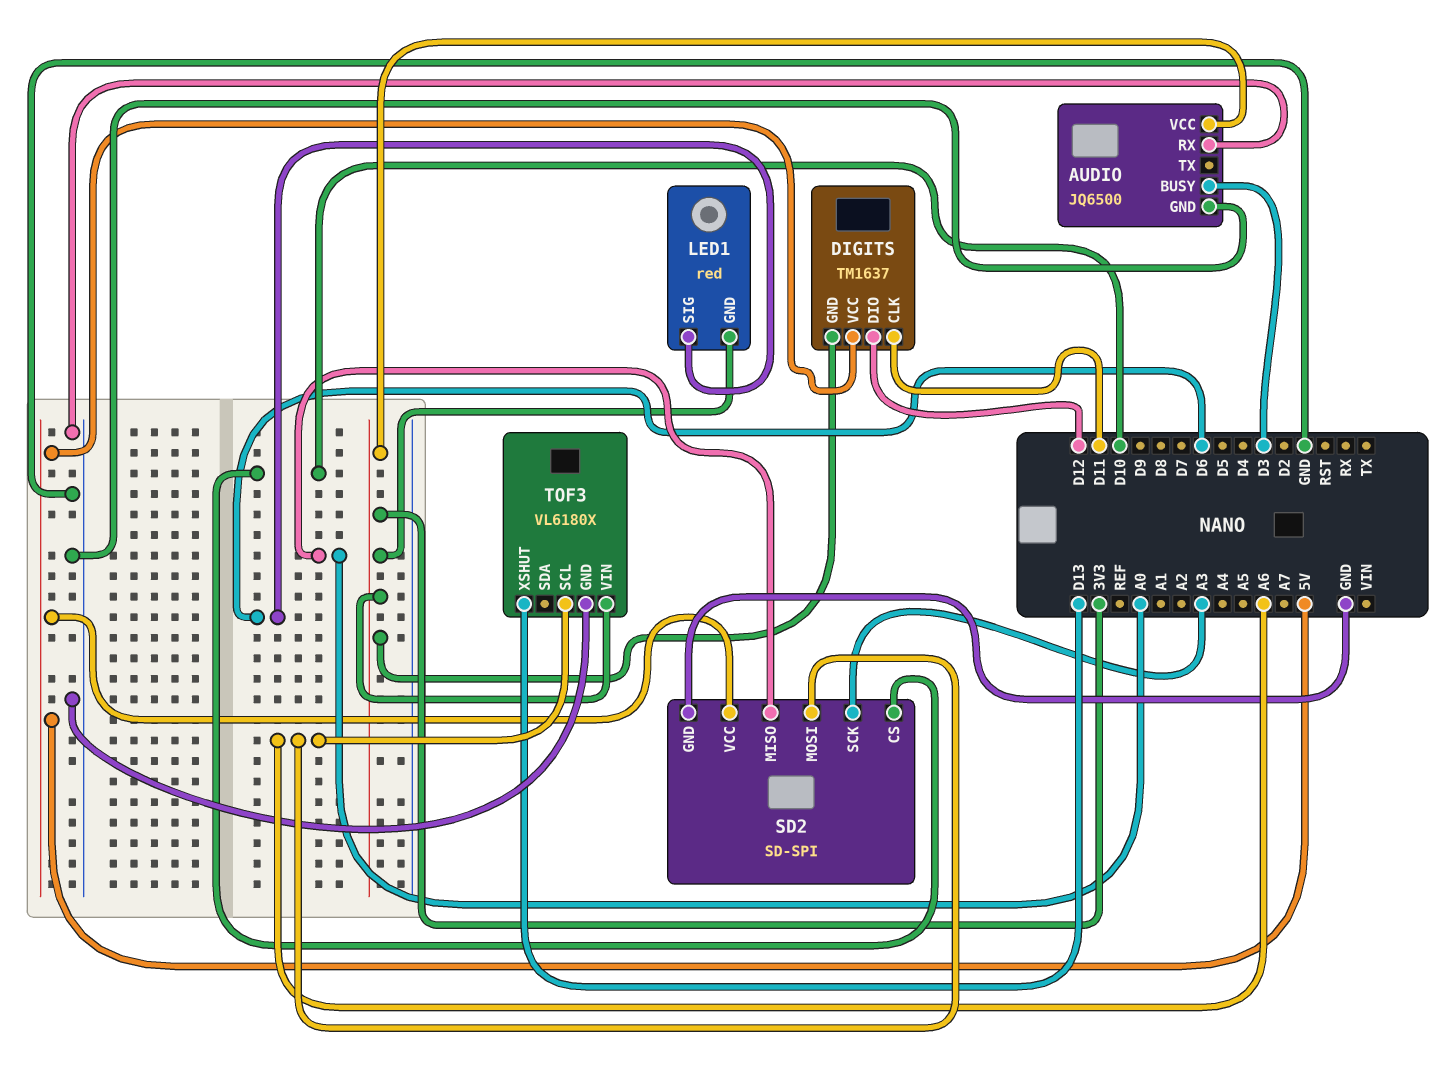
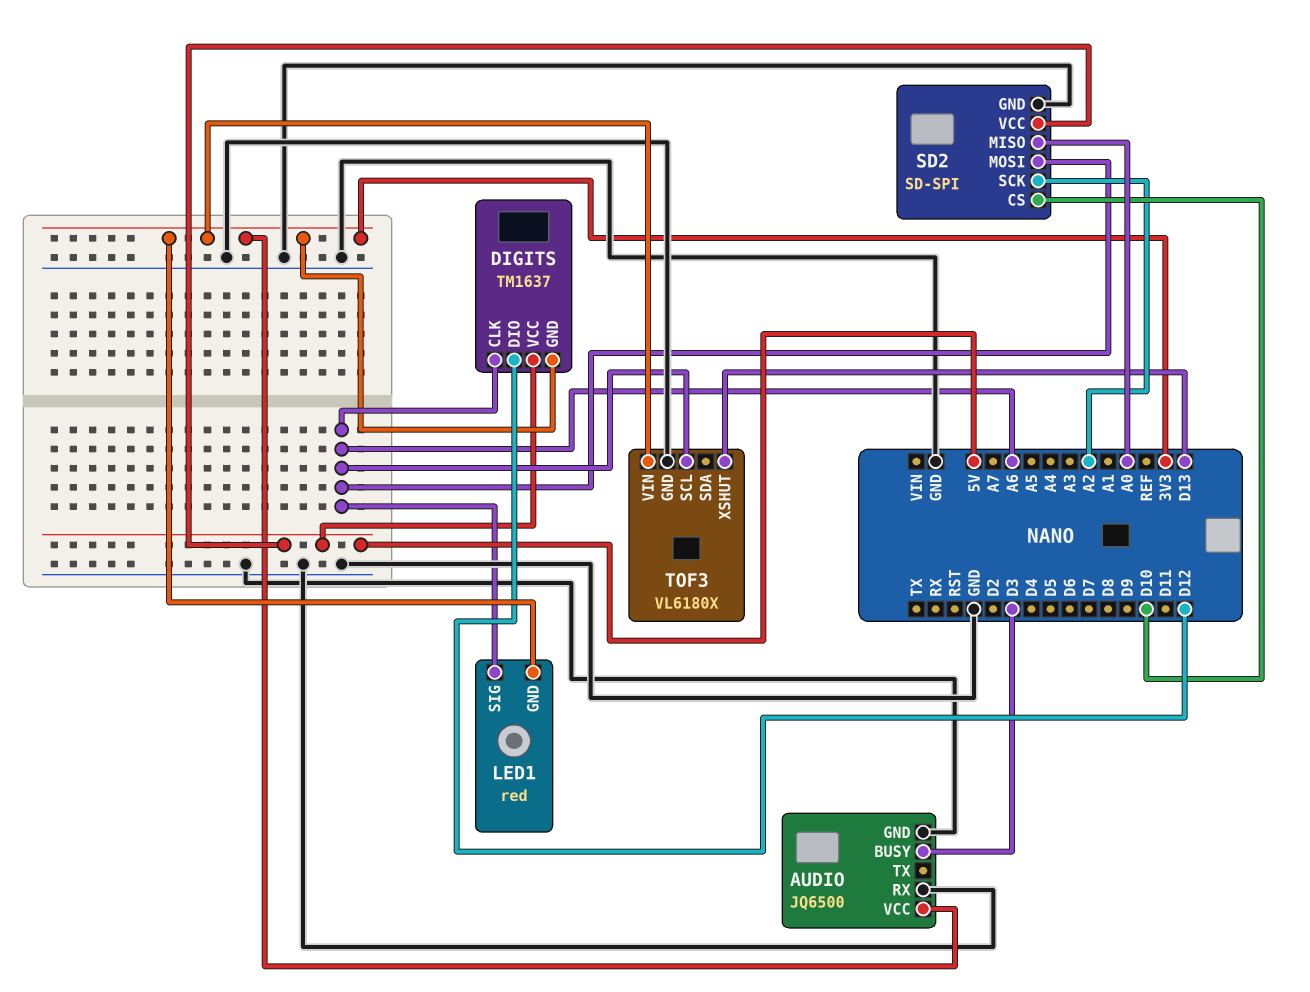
DIGITS pin CLK: D11 -> A6
LED1 pin SIG: D6 -> A6
SD2 pin SCK: A3 -> A2

